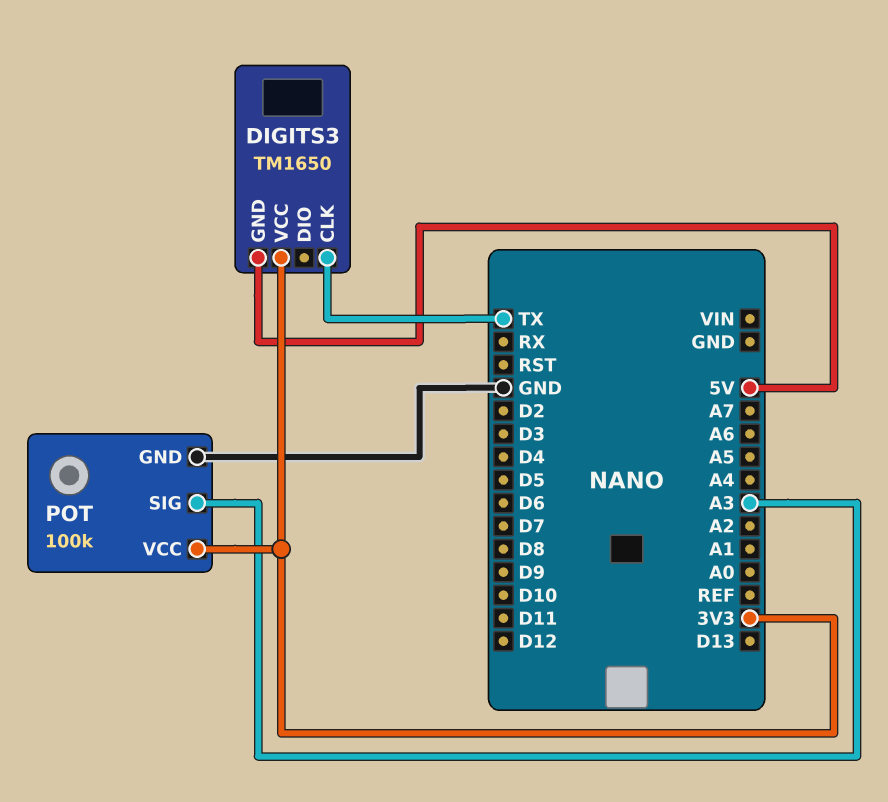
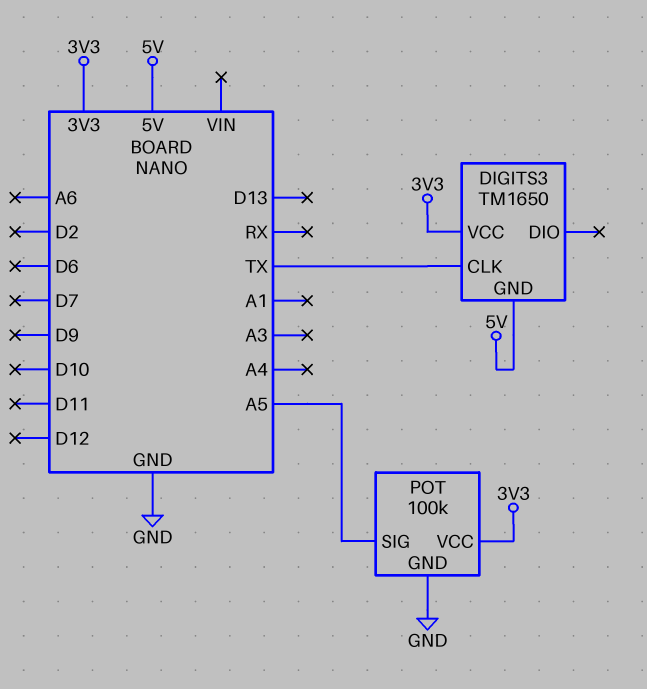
POT pin SIG: A3 -> A5

